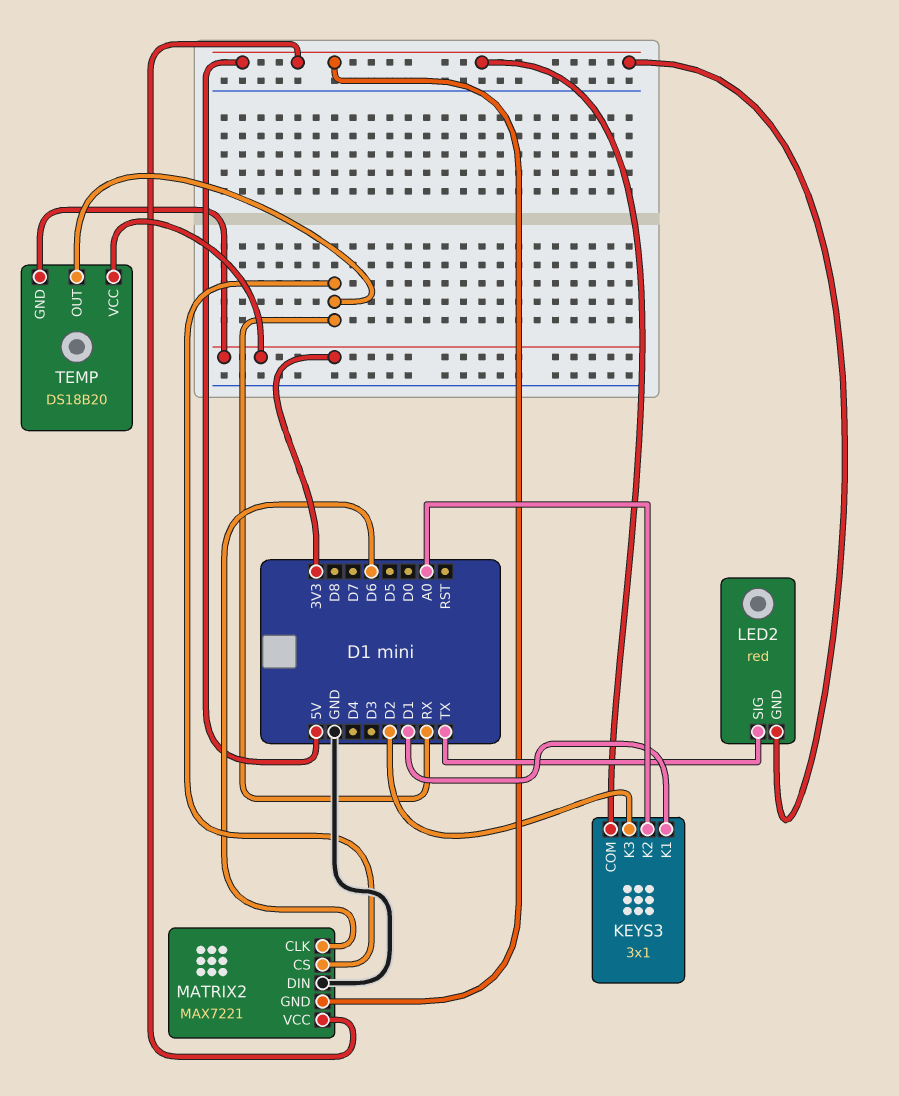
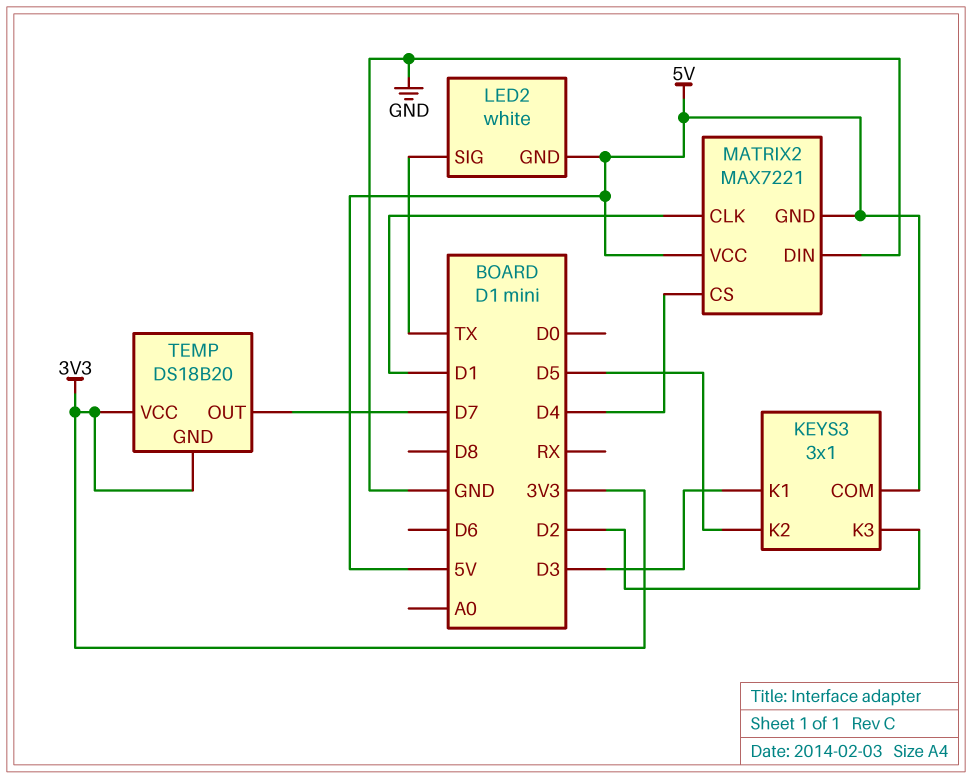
KEYS3 pin K1: D1 -> D3
KEYS3 pin K2: A0 -> D5
LED2: red -> white
MATRIX2 pin CLK: D6 -> D1
MATRIX2 pin CS: RX -> D4
TEMP pin OUT: RX -> D7

